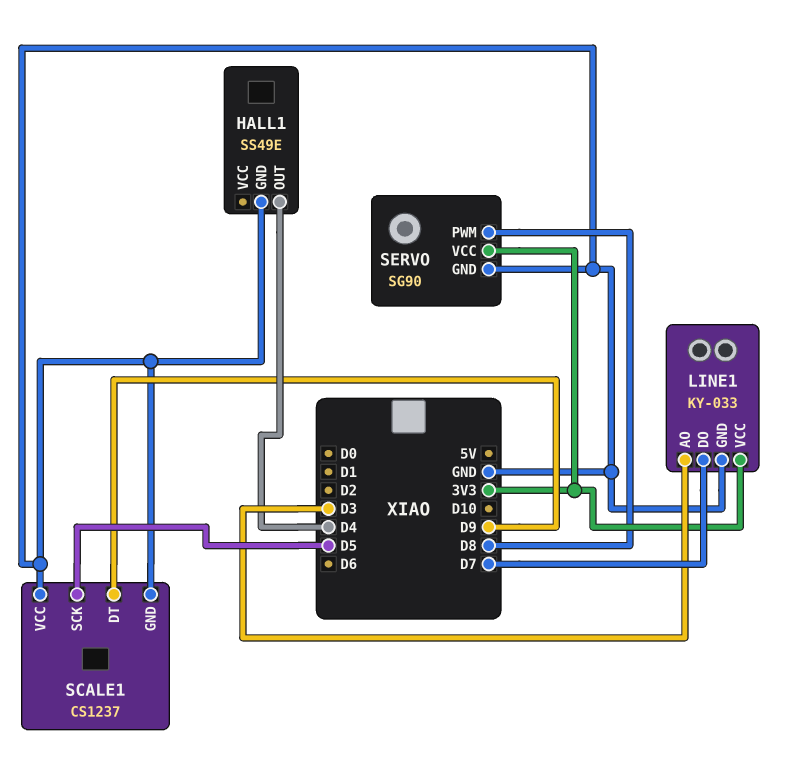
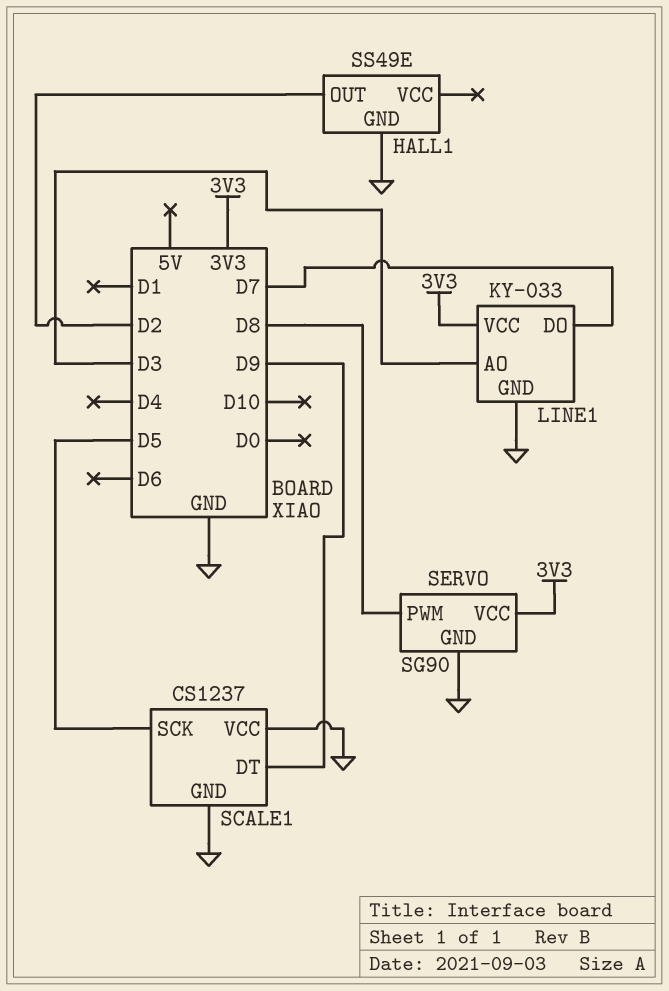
HALL1 pin OUT: D4 -> D2

